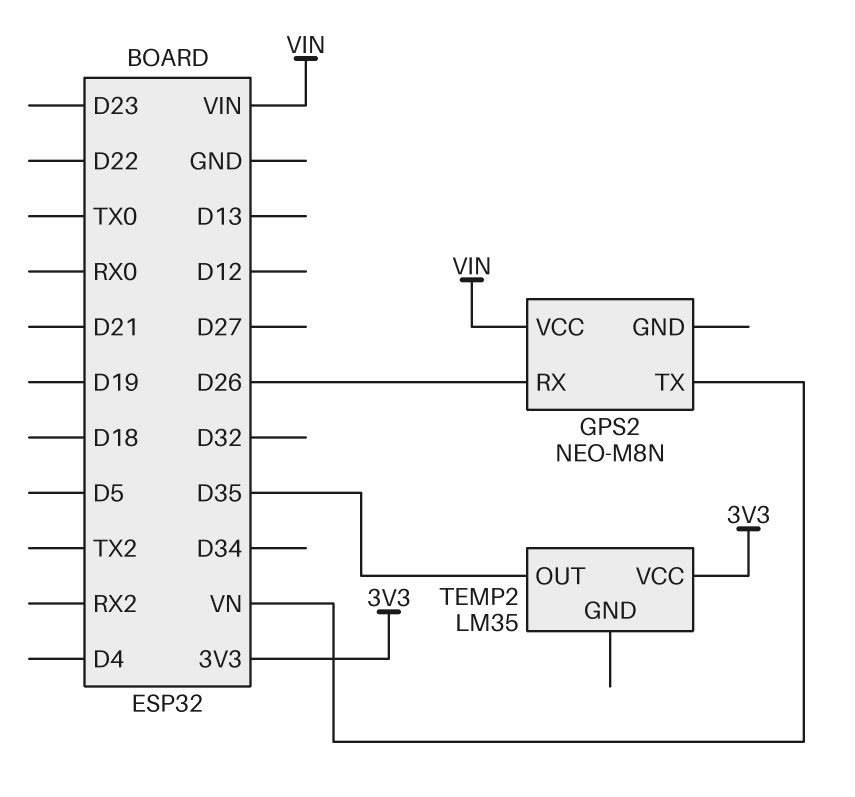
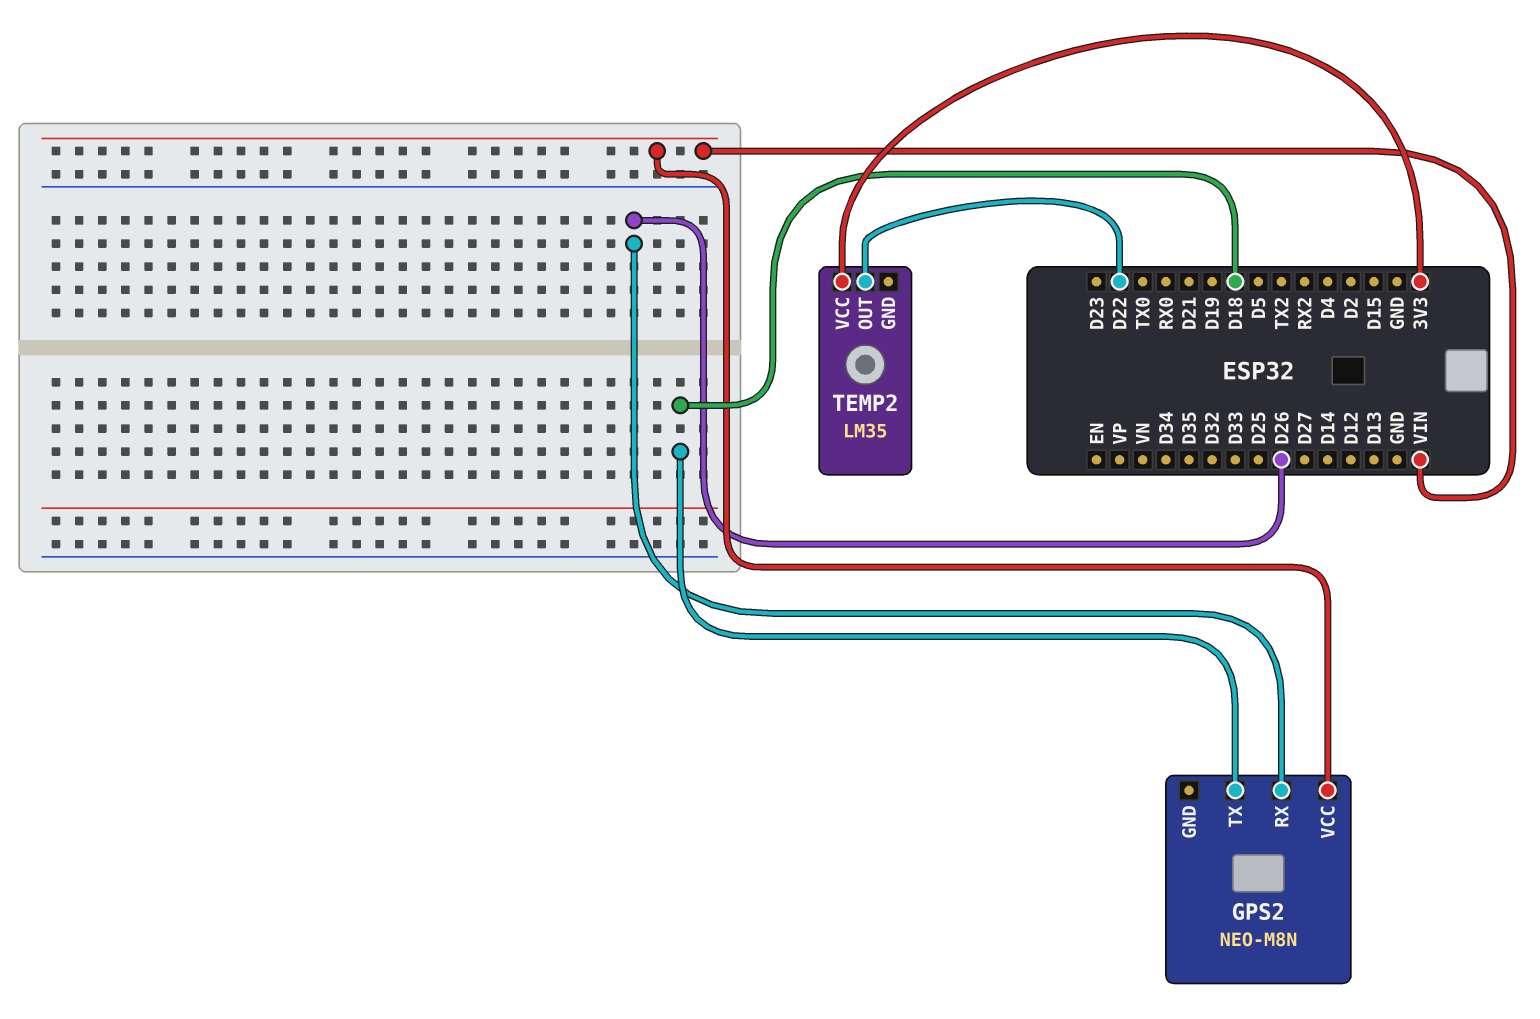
GPS2 pin TX: VN -> D18
TEMP2 pin OUT: D35 -> D22

